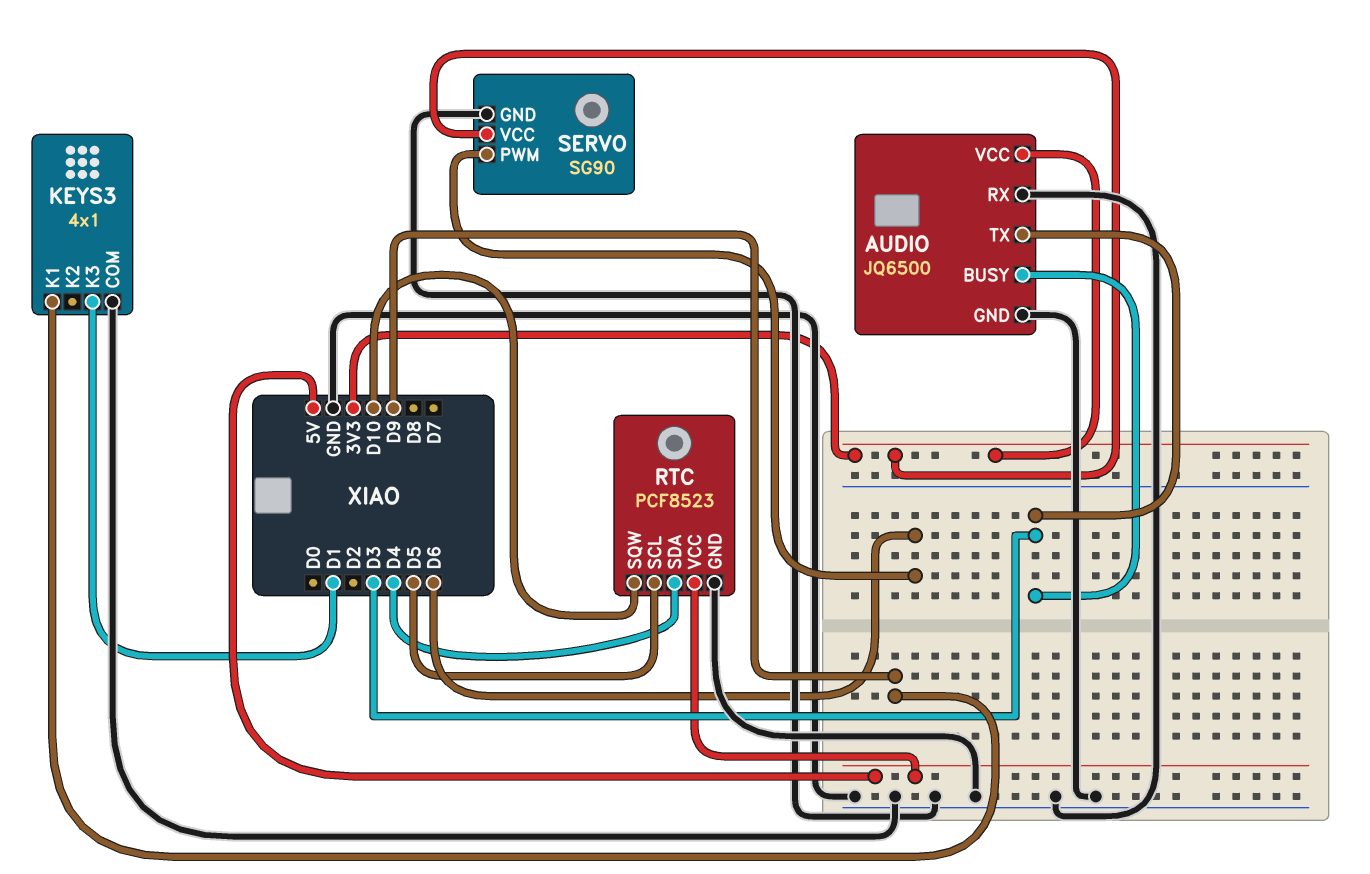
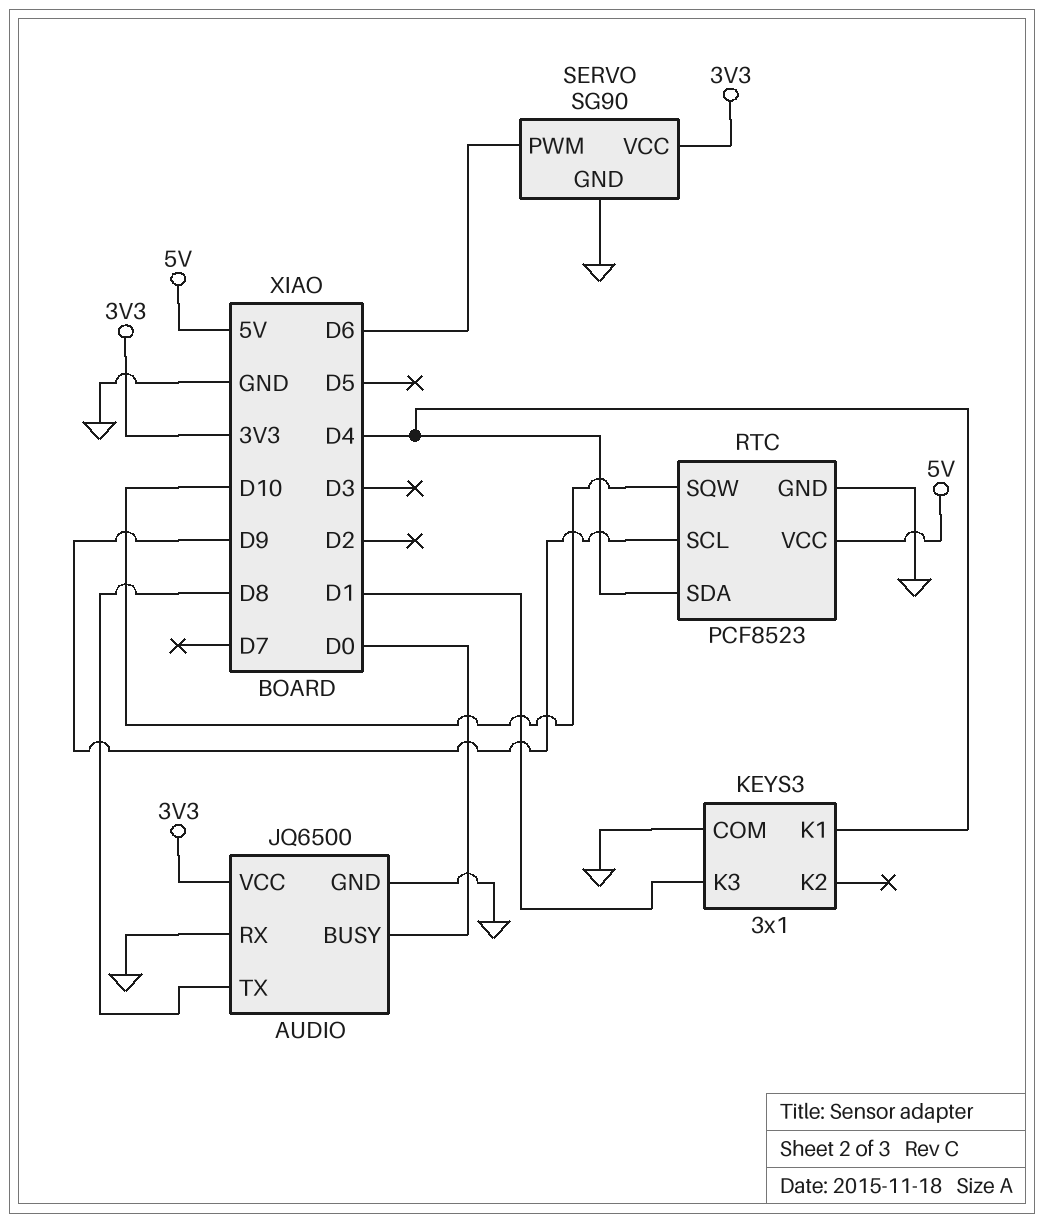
AUDIO pin BUSY: D3 -> D0
AUDIO pin TX: D3 -> D8
KEYS3: 4x1 -> 3x1
KEYS3 pin K1: D9 -> D4
RTC pin SCL: D5 -> D9

